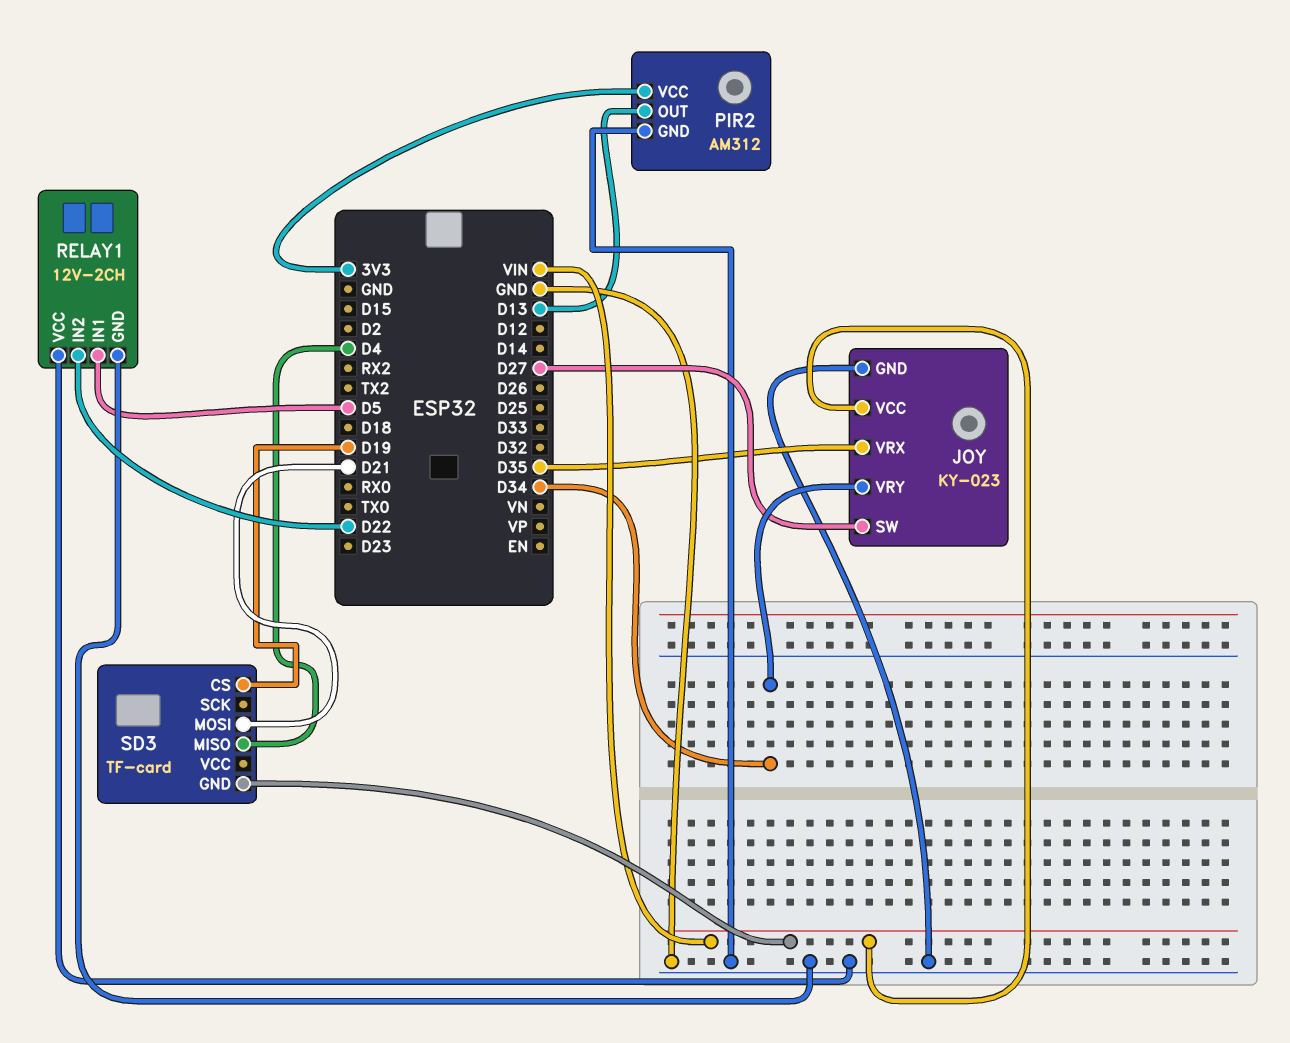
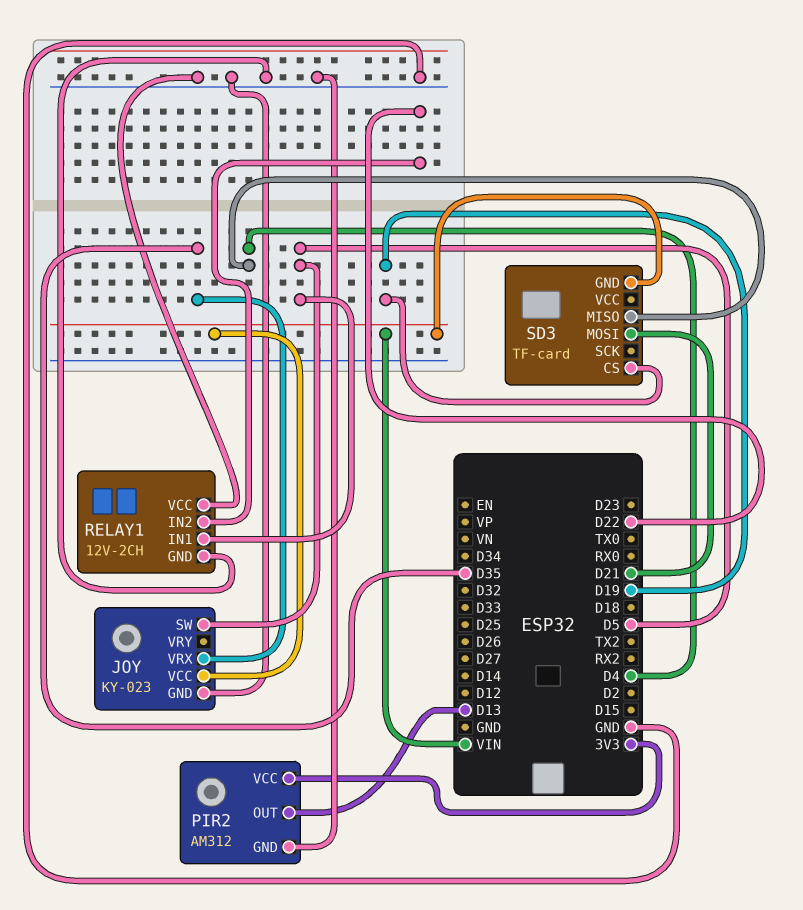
JOY pin SW: D27 -> D5
JOY pin VRY: D34 -> none

